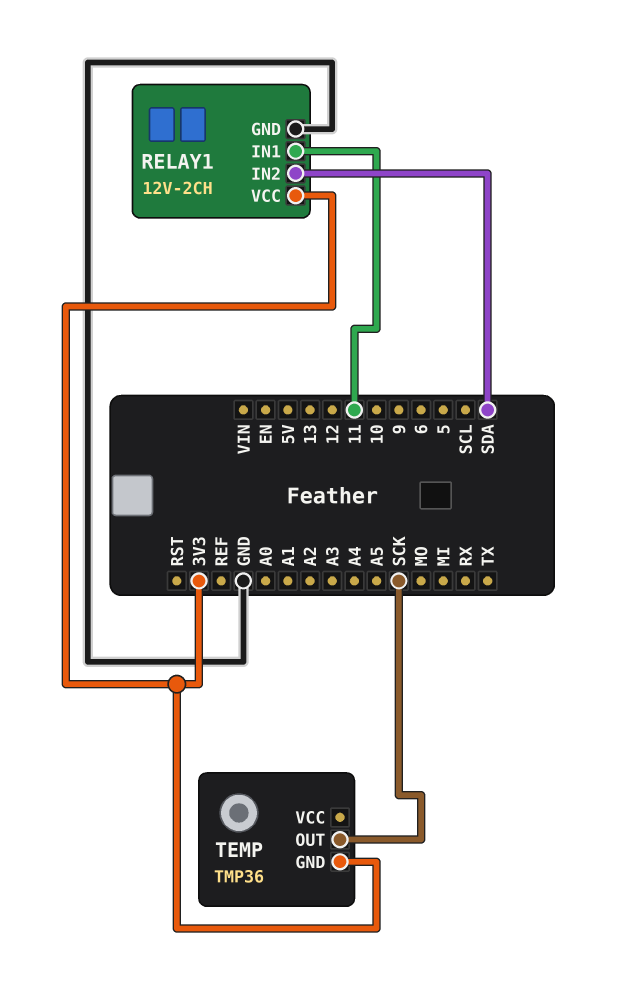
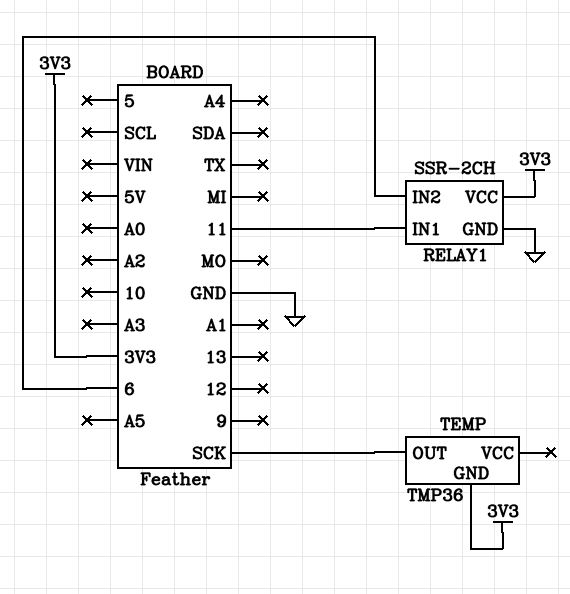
RELAY1: 12V-2CH -> SSR-2CH
RELAY1 pin IN2: SDA -> 6

